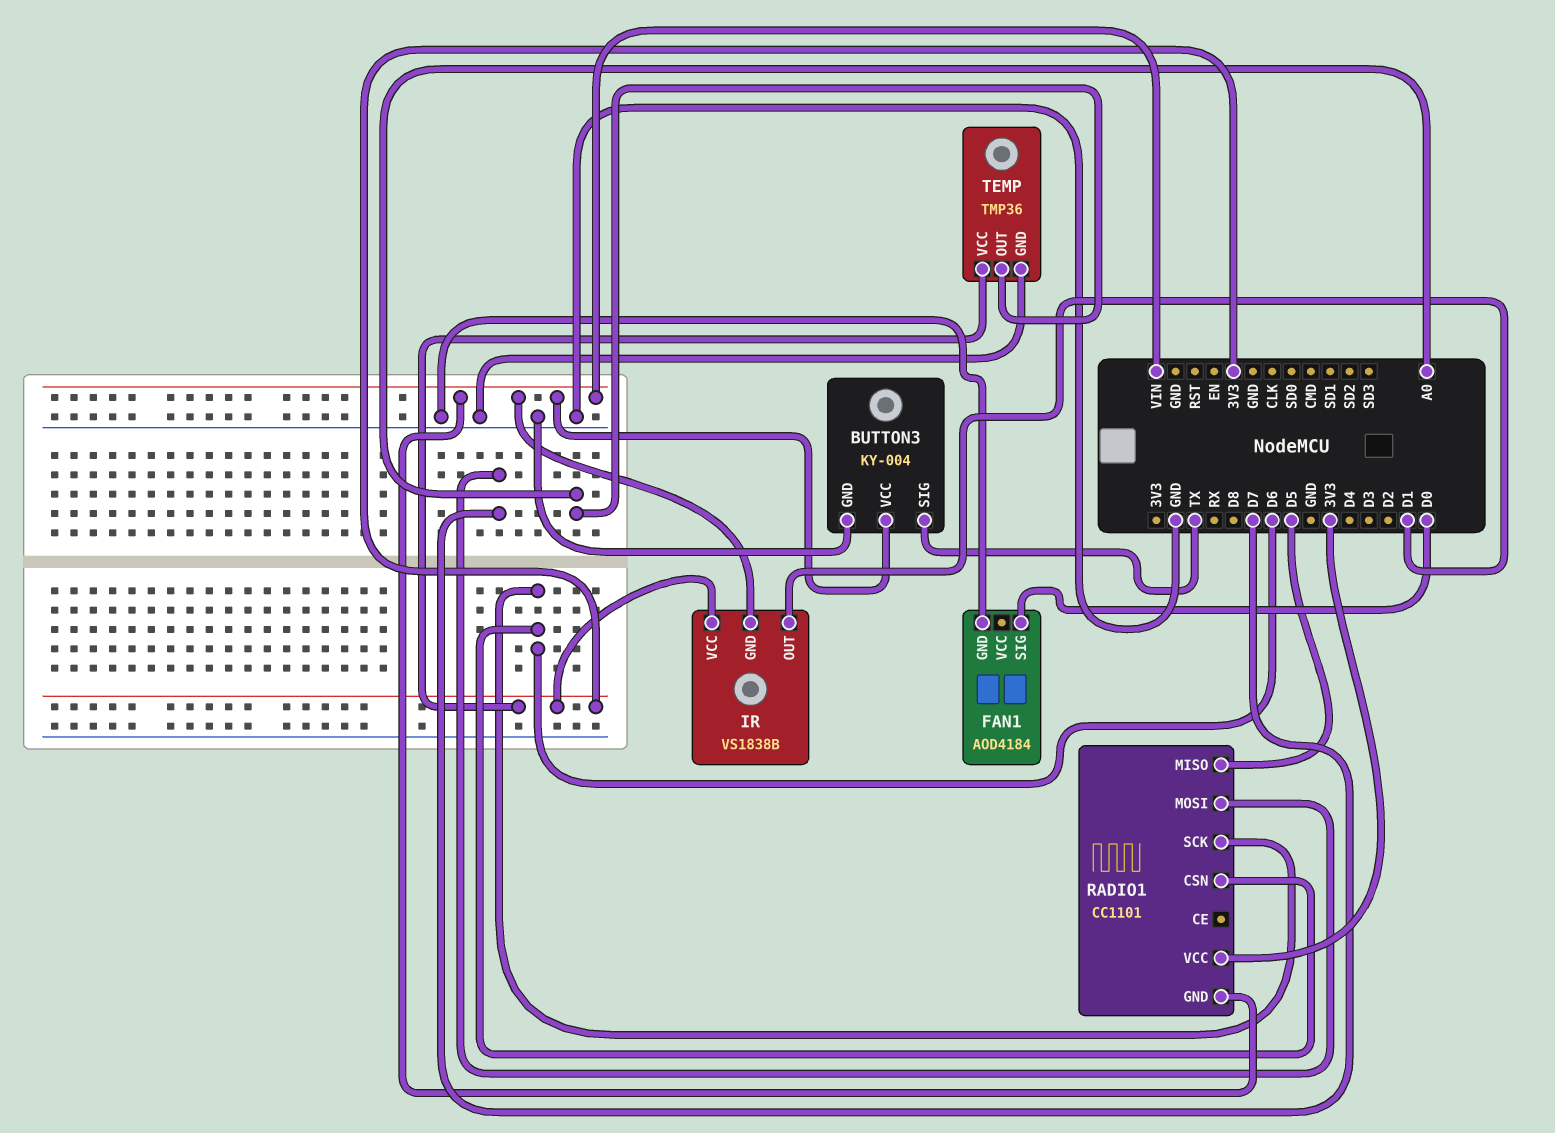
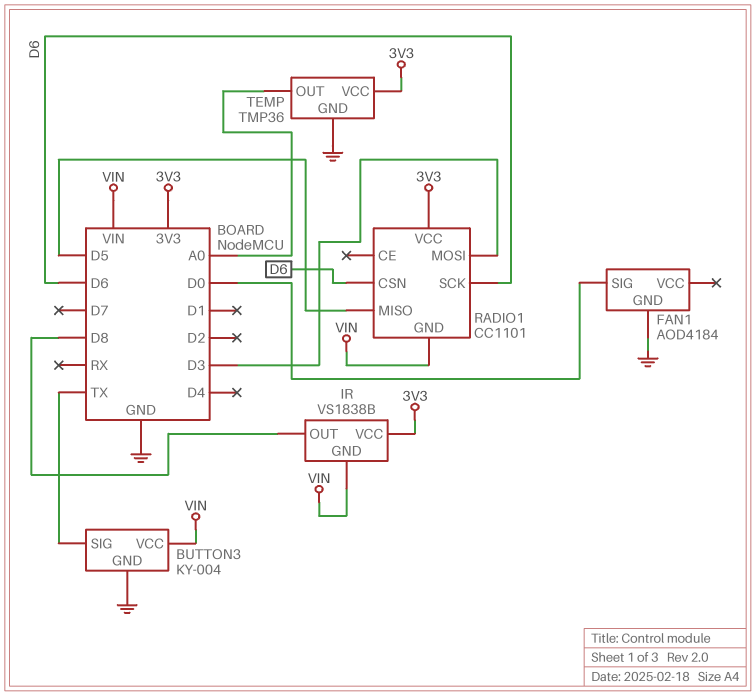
IR pin OUT: D1 -> D8
RADIO1 pin MOSI: D7 -> D3

